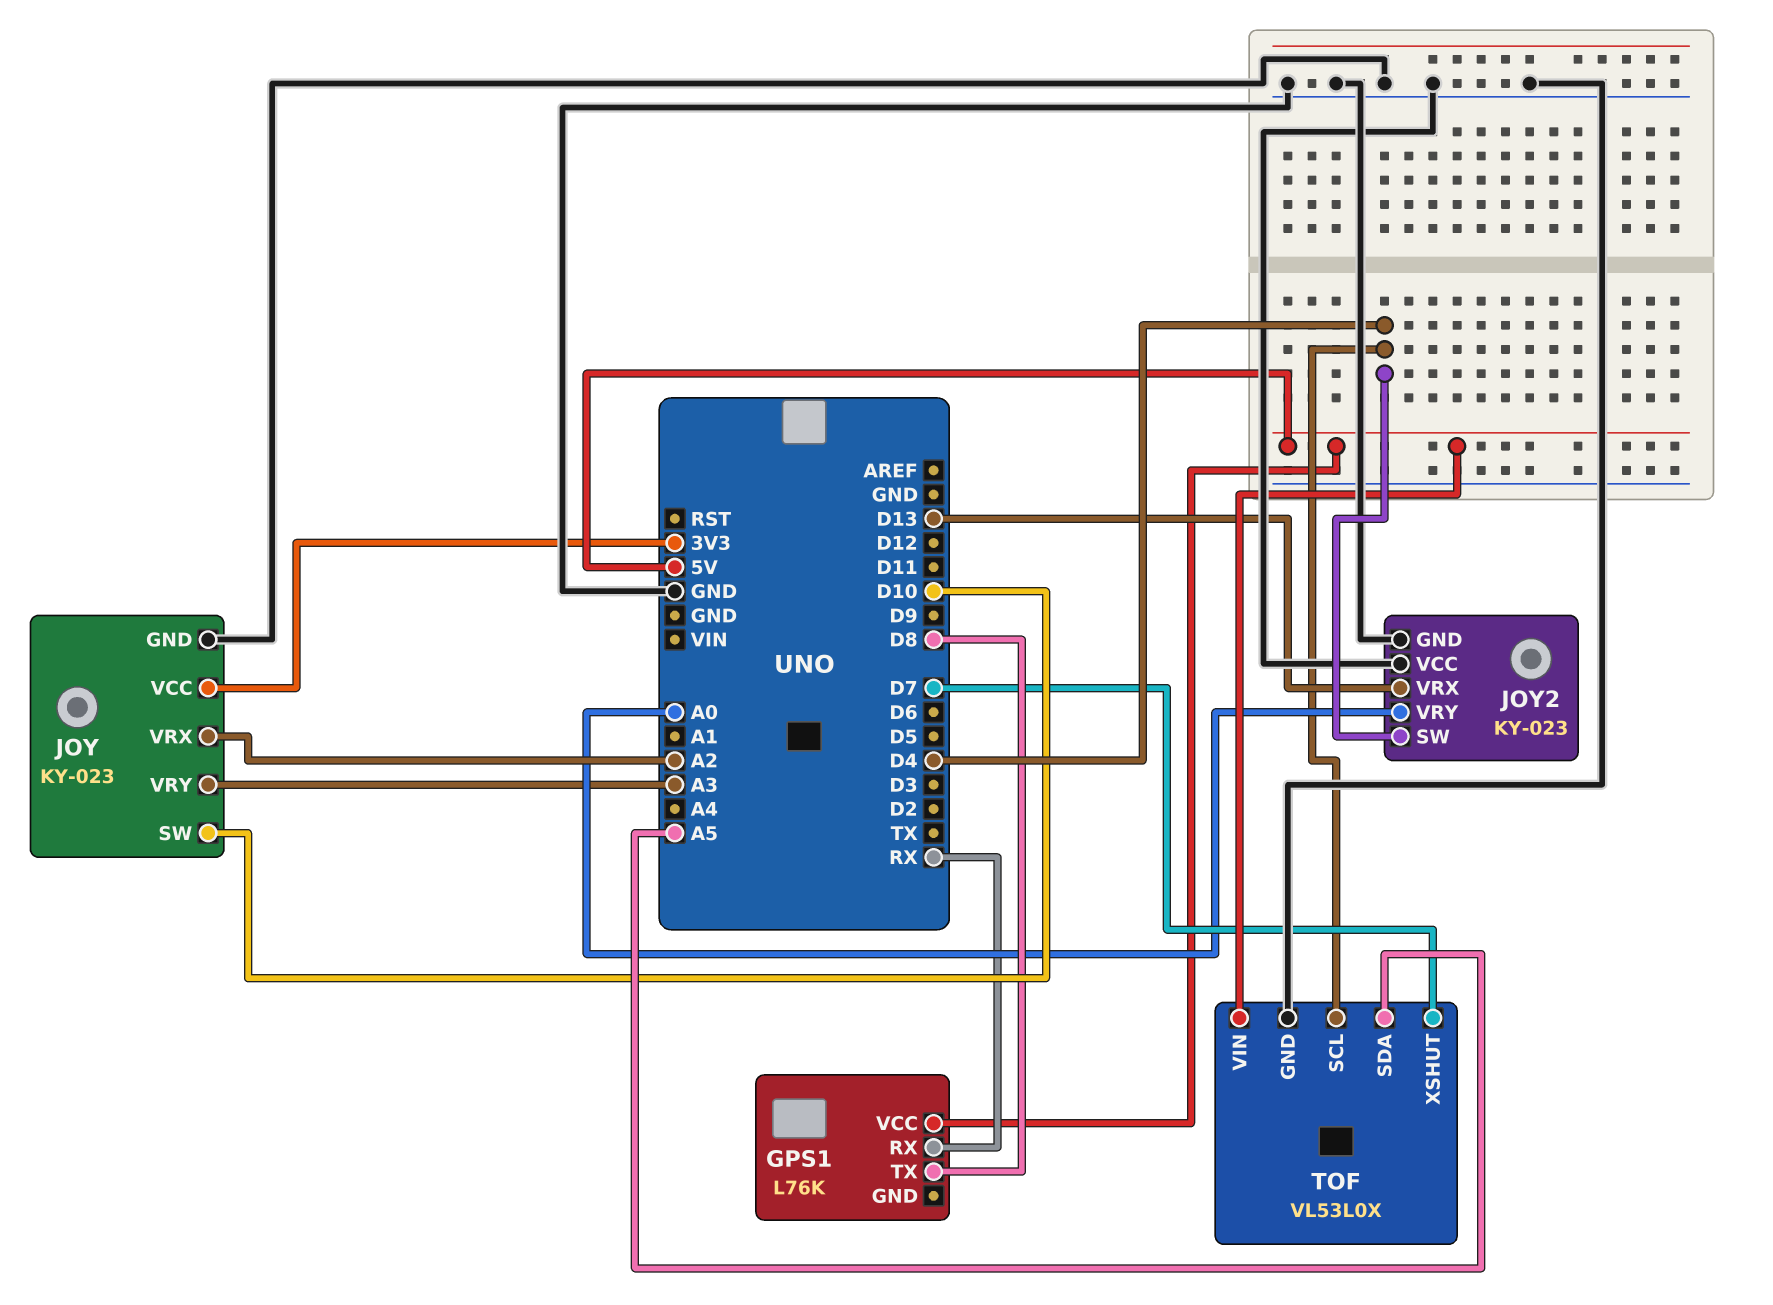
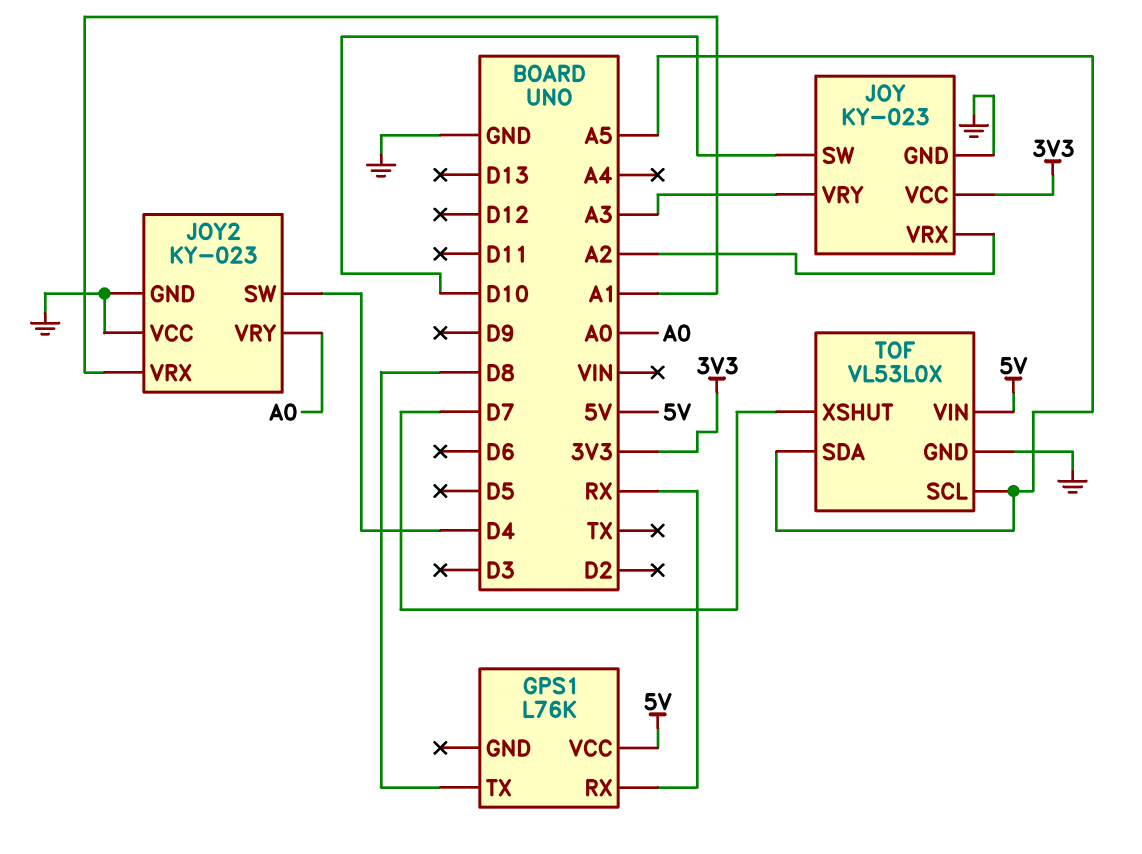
JOY2 pin VRX: D13 -> A1
TOF pin SCL: D4 -> A5

